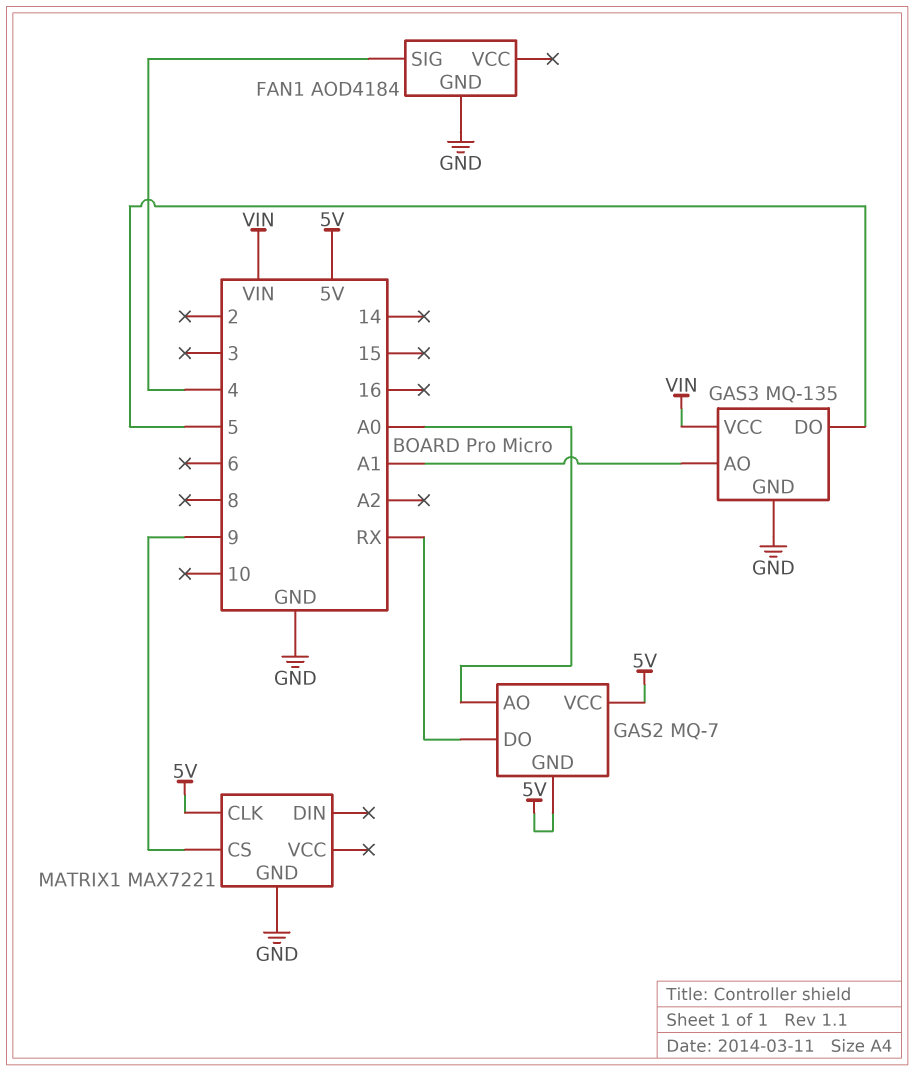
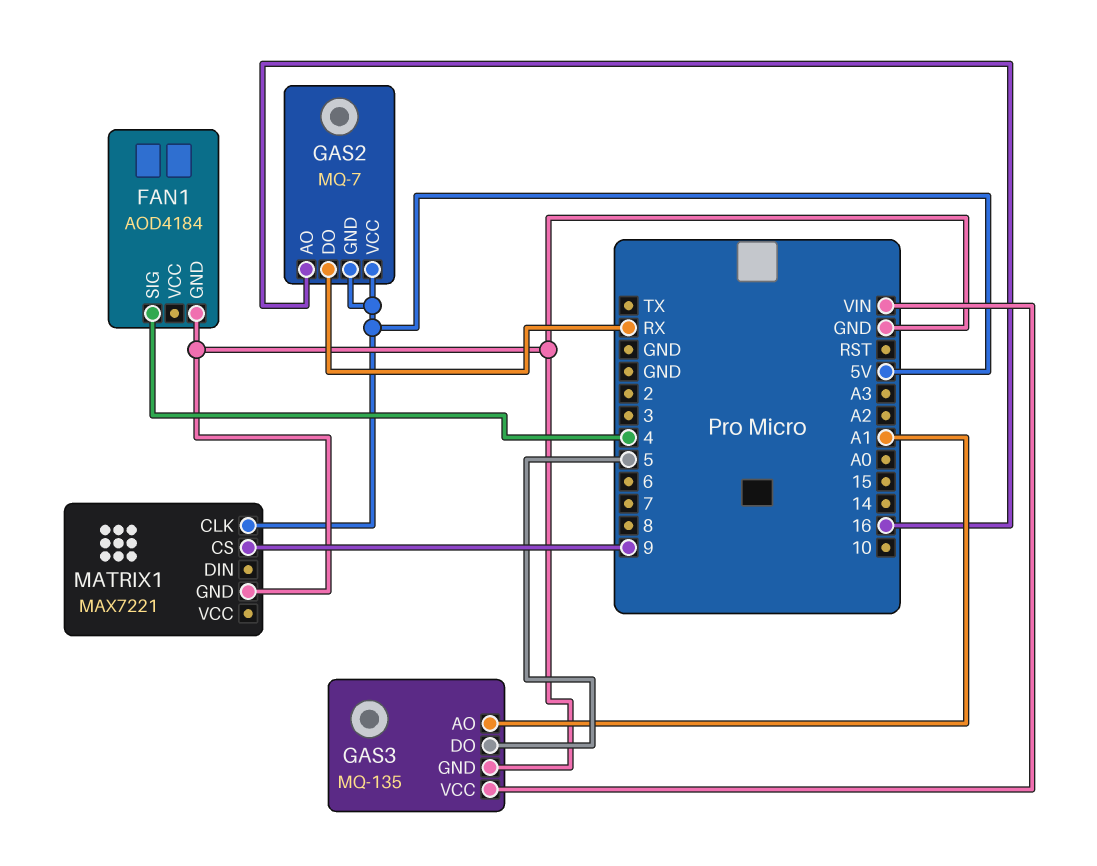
GAS2 pin AO: A0 -> 16

